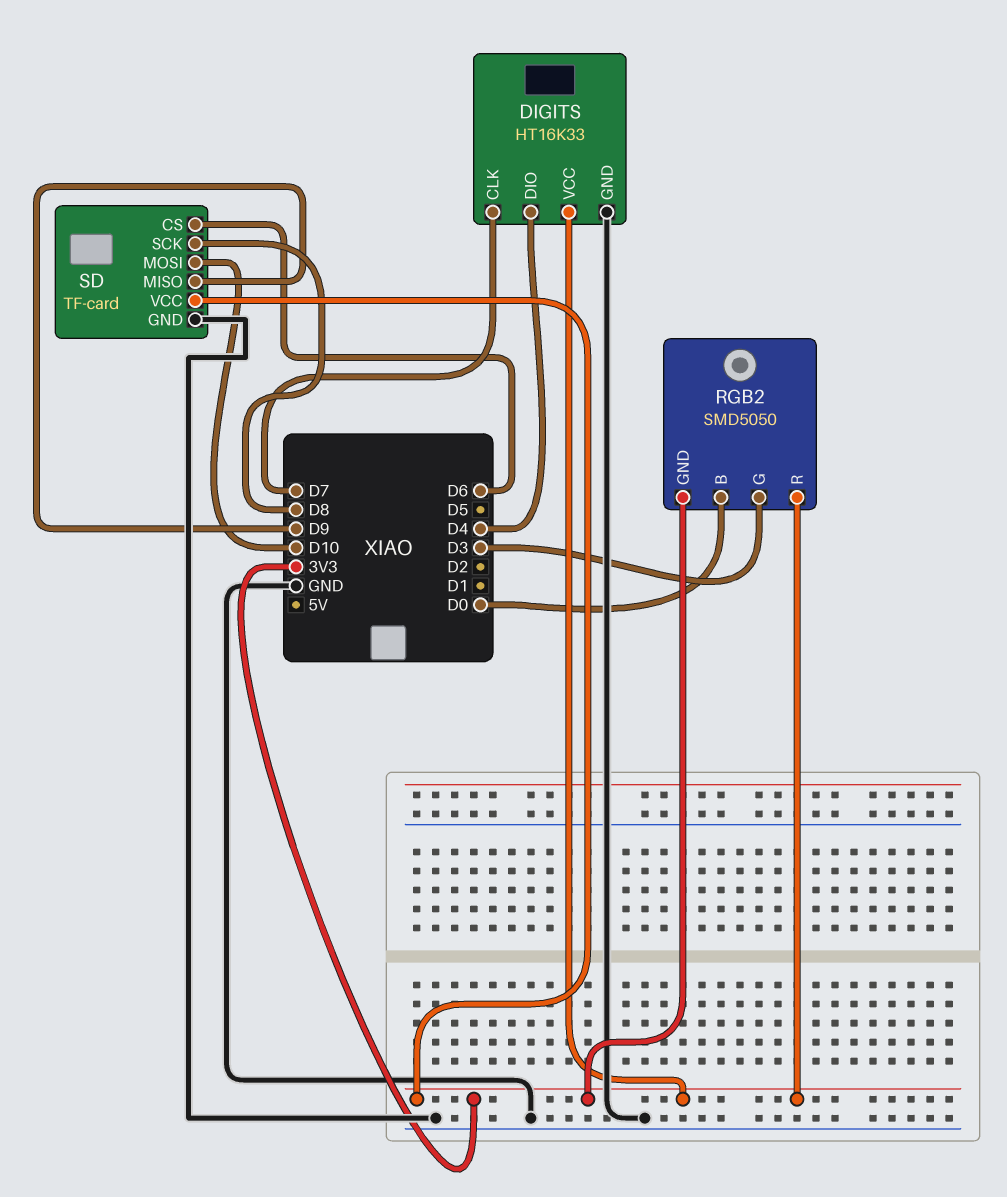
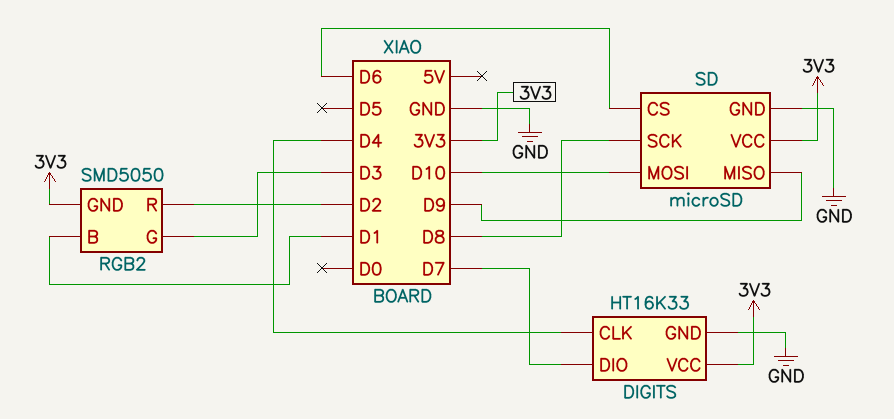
DIGITS pin CLK: D7 -> D4
DIGITS pin DIO: D4 -> D7
RGB2 pin B: D0 -> D1
RGB2 pin R: 3V3 -> D2
SD: TF-card -> microSD

